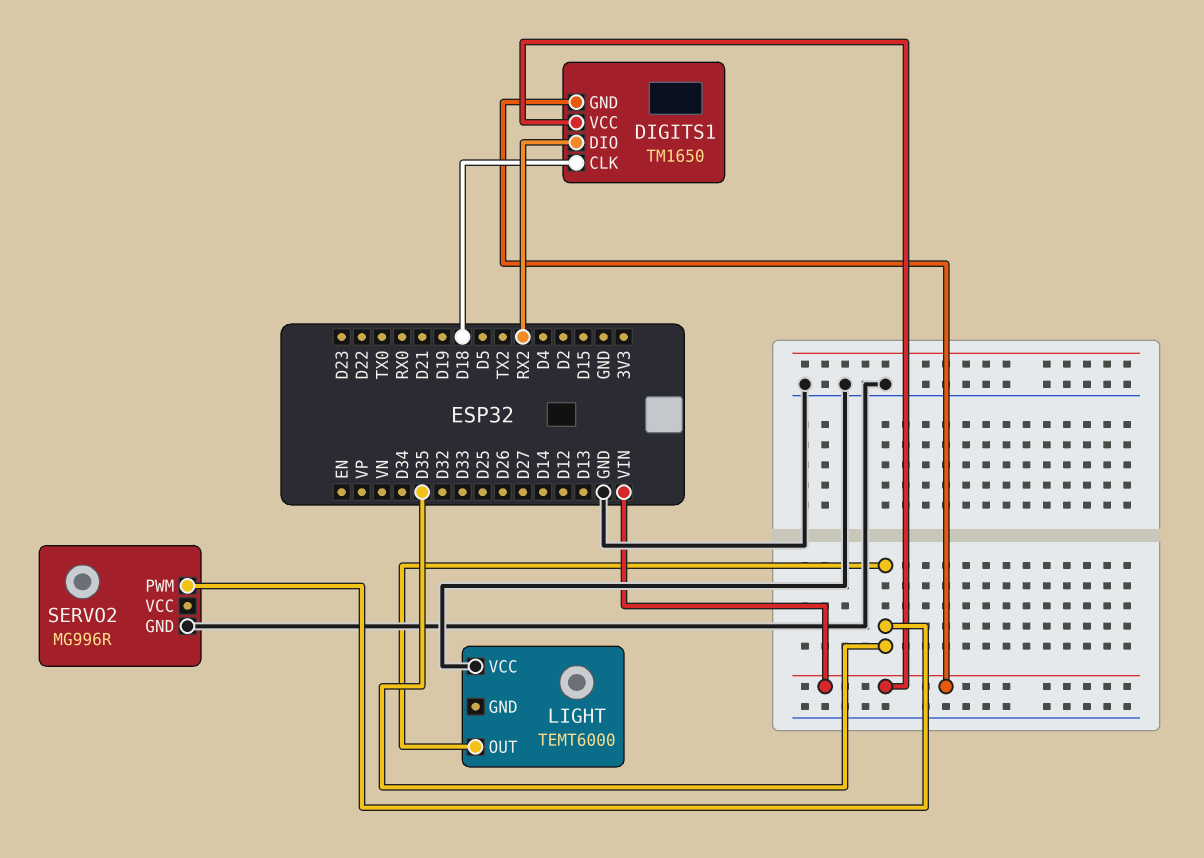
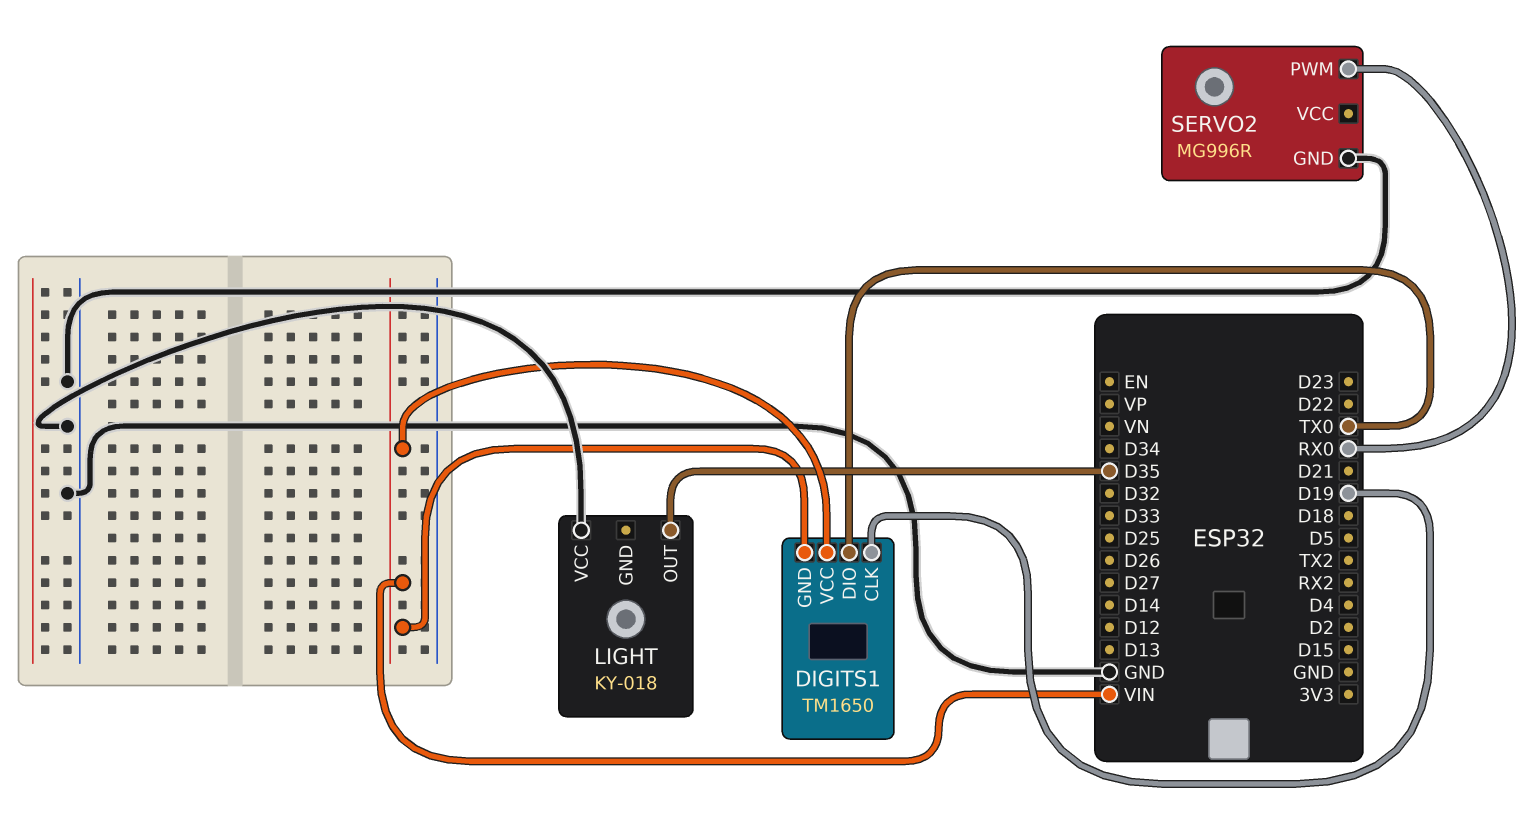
DIGITS1 pin CLK: D18 -> D19
DIGITS1 pin DIO: RX2 -> TX0
LIGHT: TEMT6000 -> KY-018
SERVO2 pin PWM: D35 -> RX0

